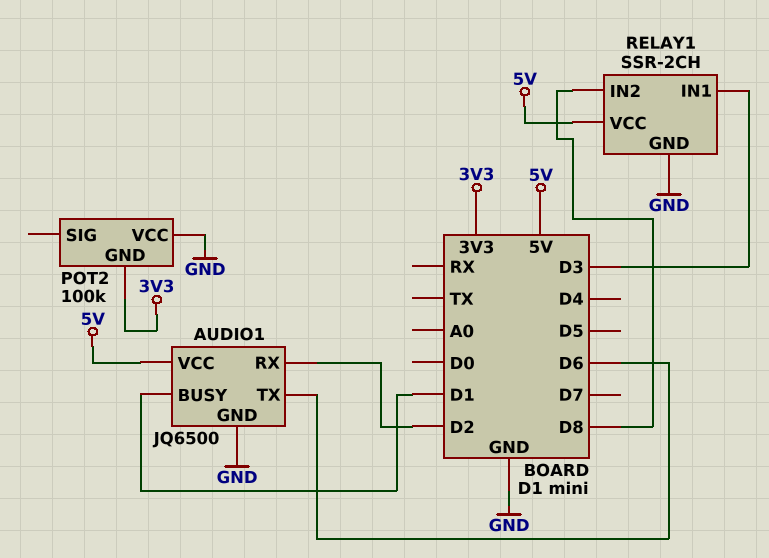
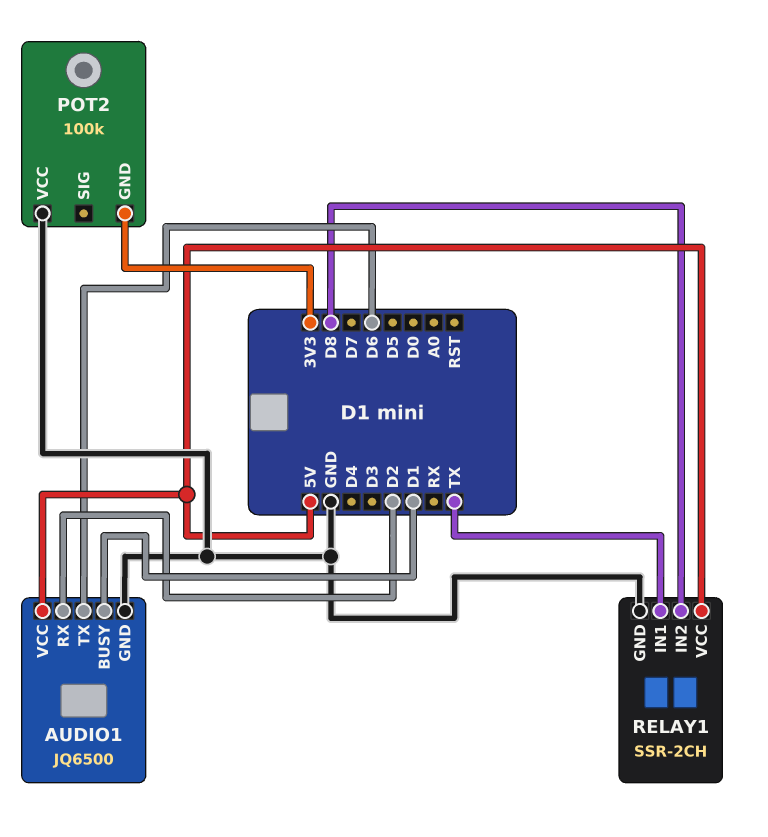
RELAY1 pin IN1: D3 -> TX

